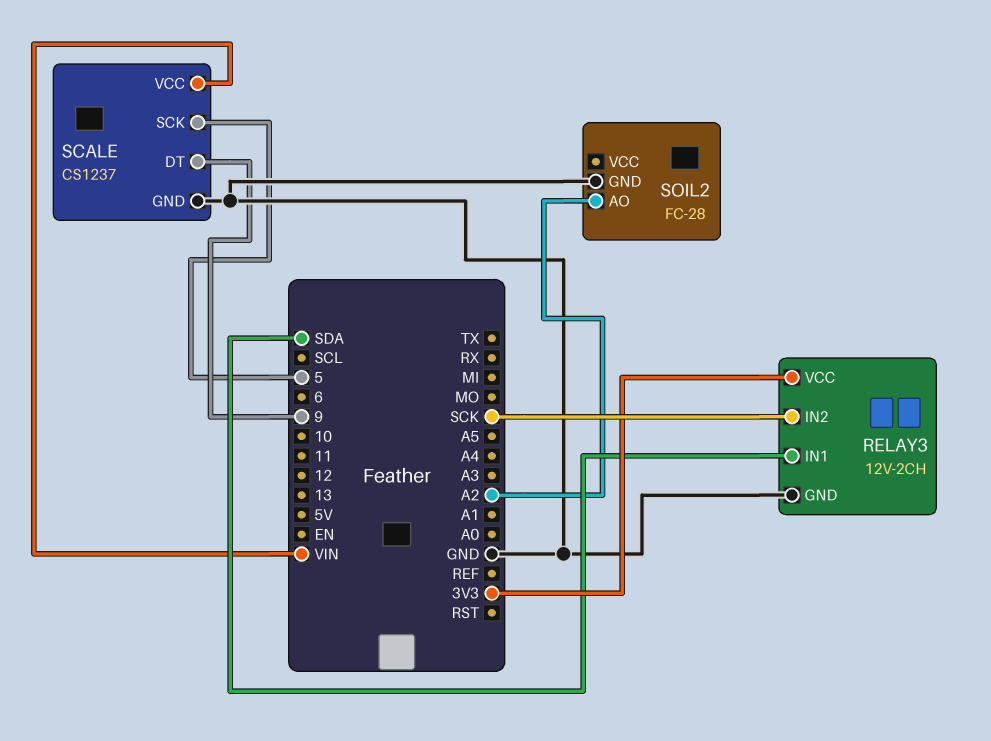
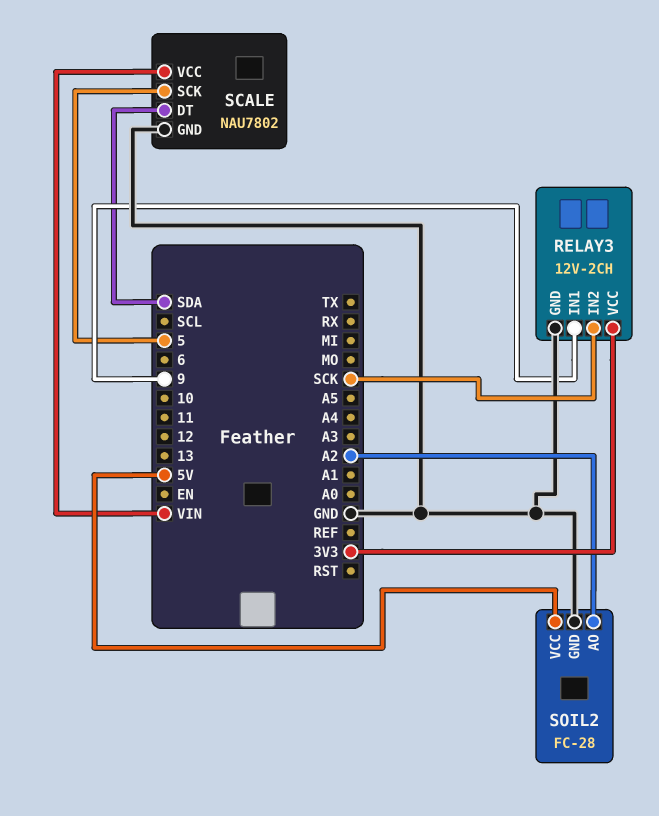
RELAY3 pin IN1: SDA -> 9
SCALE: CS1237 -> NAU7802
SCALE pin DT: 9 -> SDA
SOIL2 pin VCC: none -> 5V

